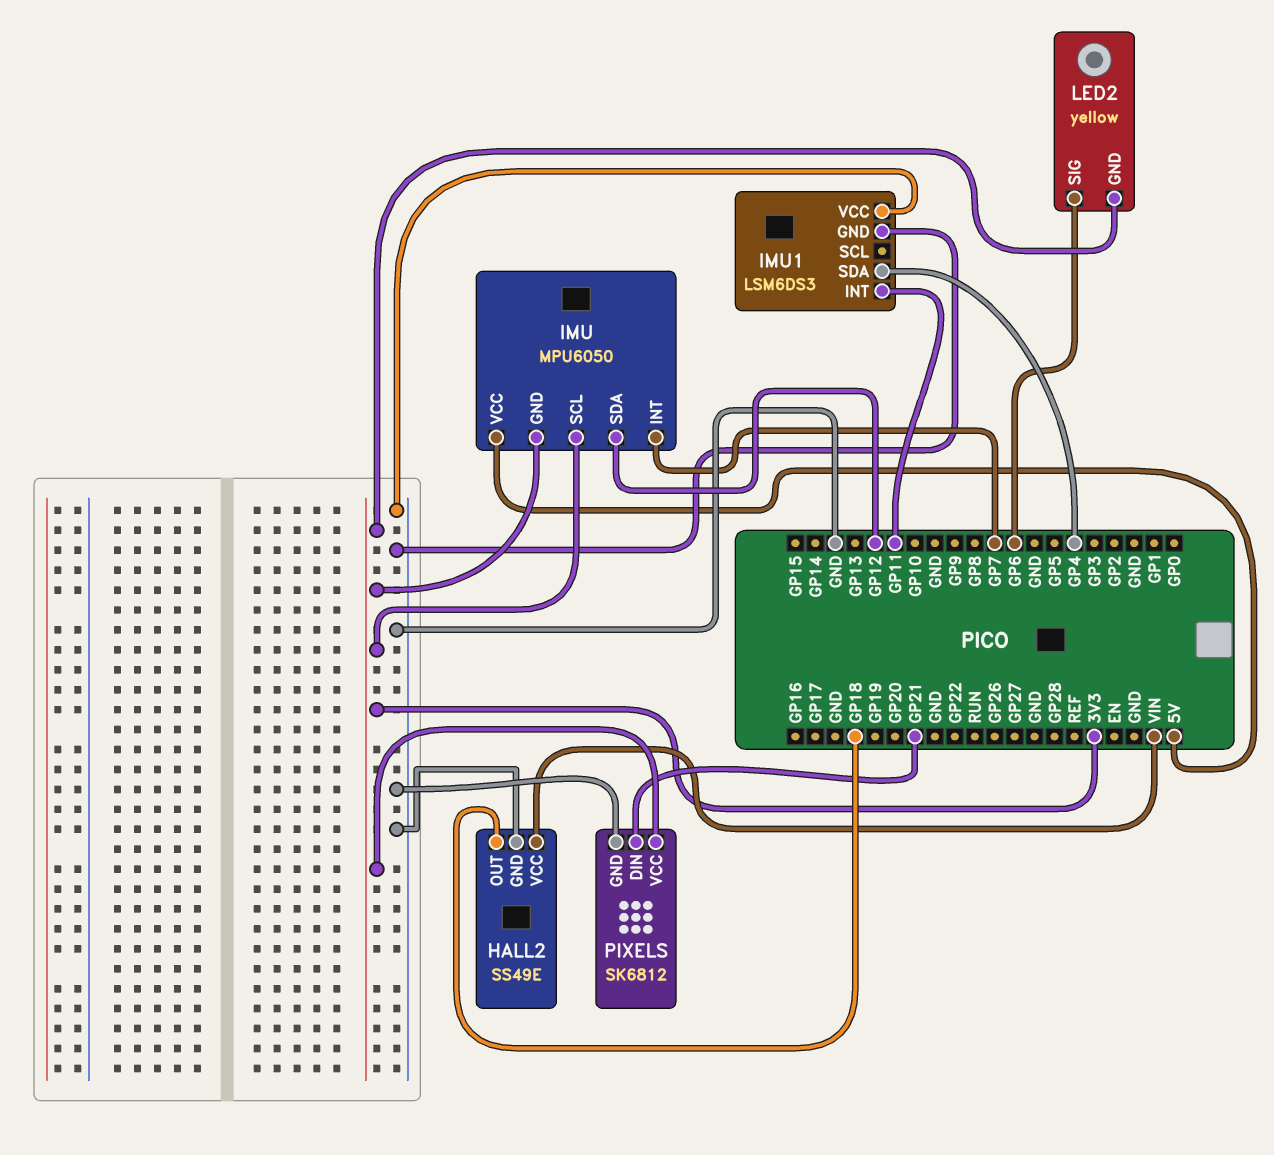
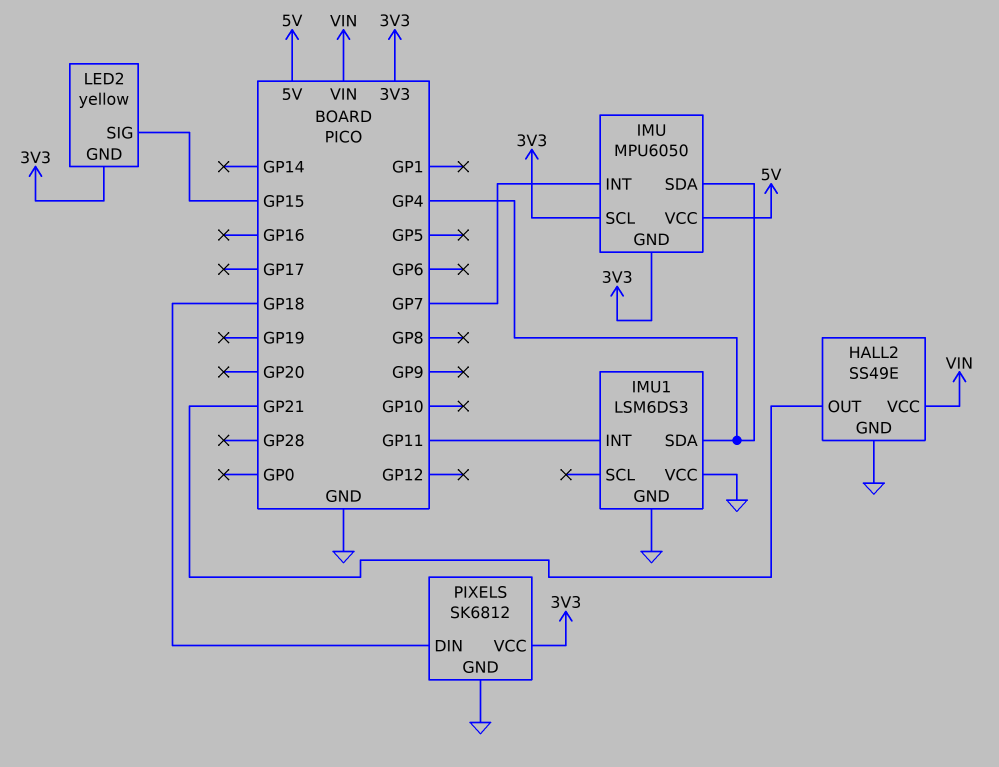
HALL2 pin OUT: GP18 -> GP21
IMU pin SDA: GP12 -> GP4
LED2 pin SIG: GP6 -> GP15
PIXELS pin DIN: GP21 -> GP18

